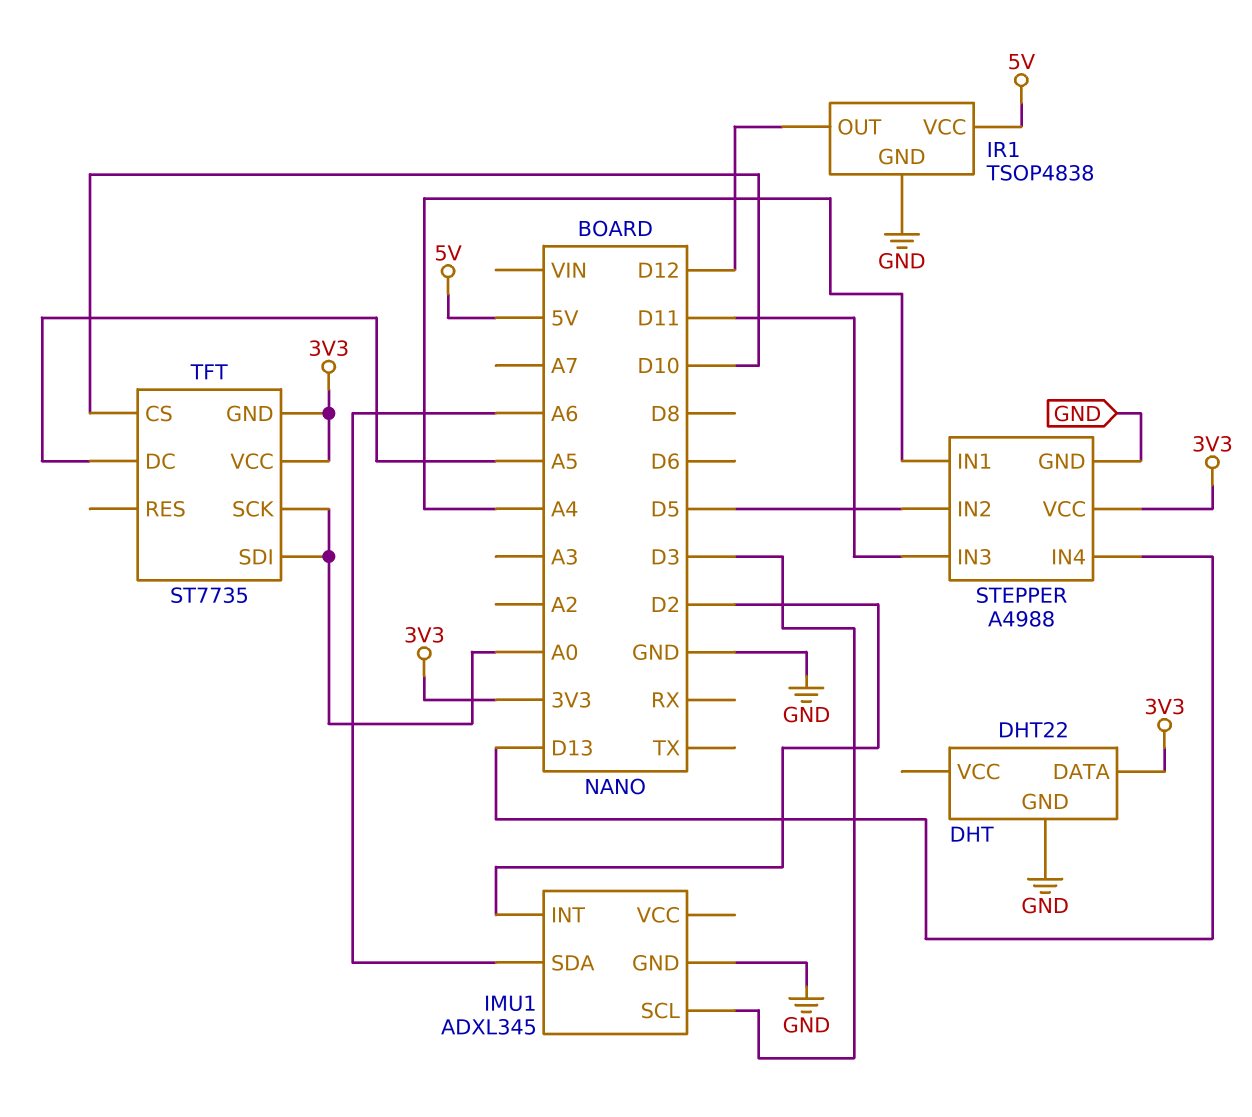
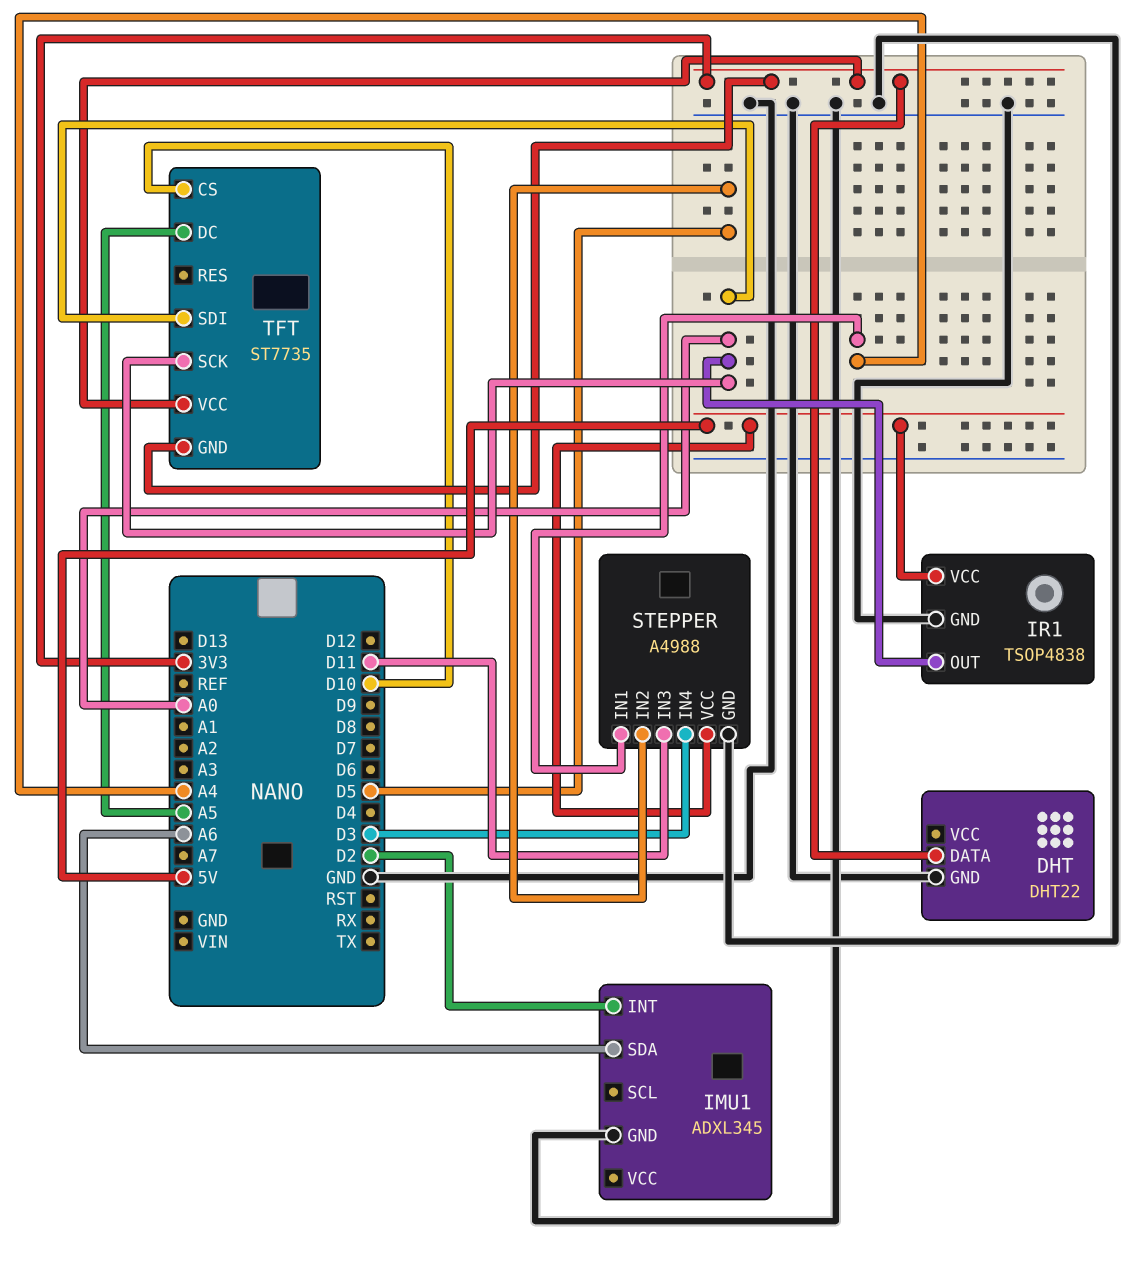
IMU1 pin SCL: D3 -> none
IR1 pin OUT: D12 -> A0
STEPPER pin IN4: D13 -> D3
STEPPER pin VCC: 3V3 -> 5V

